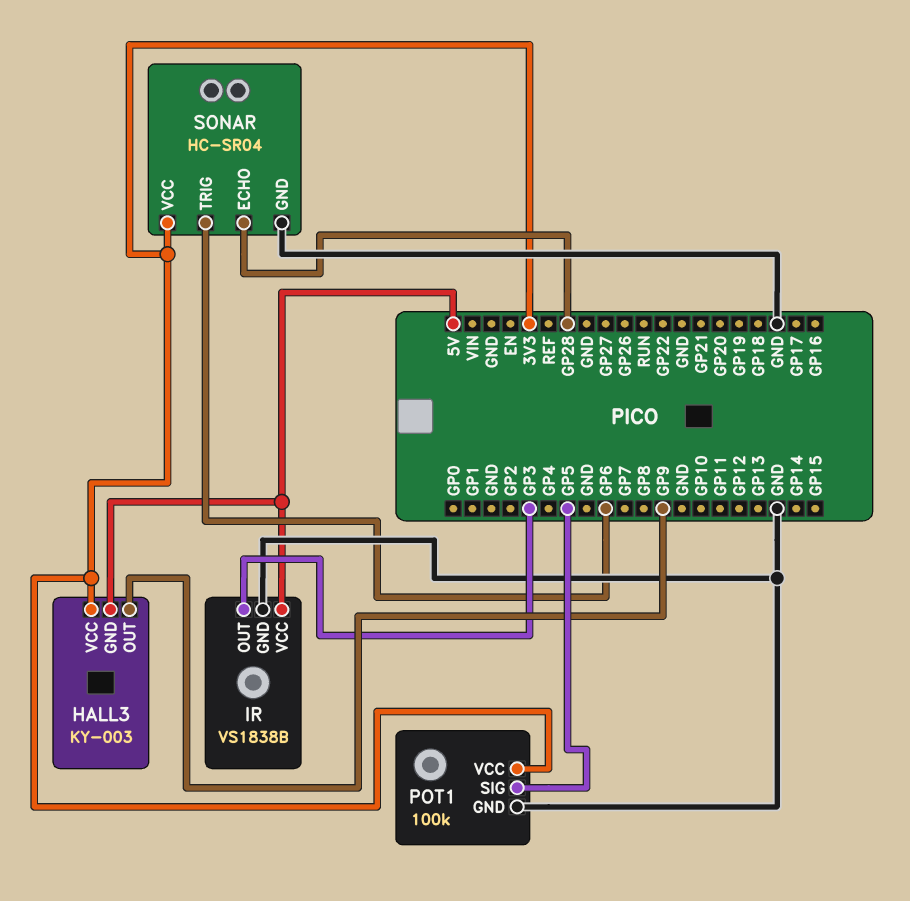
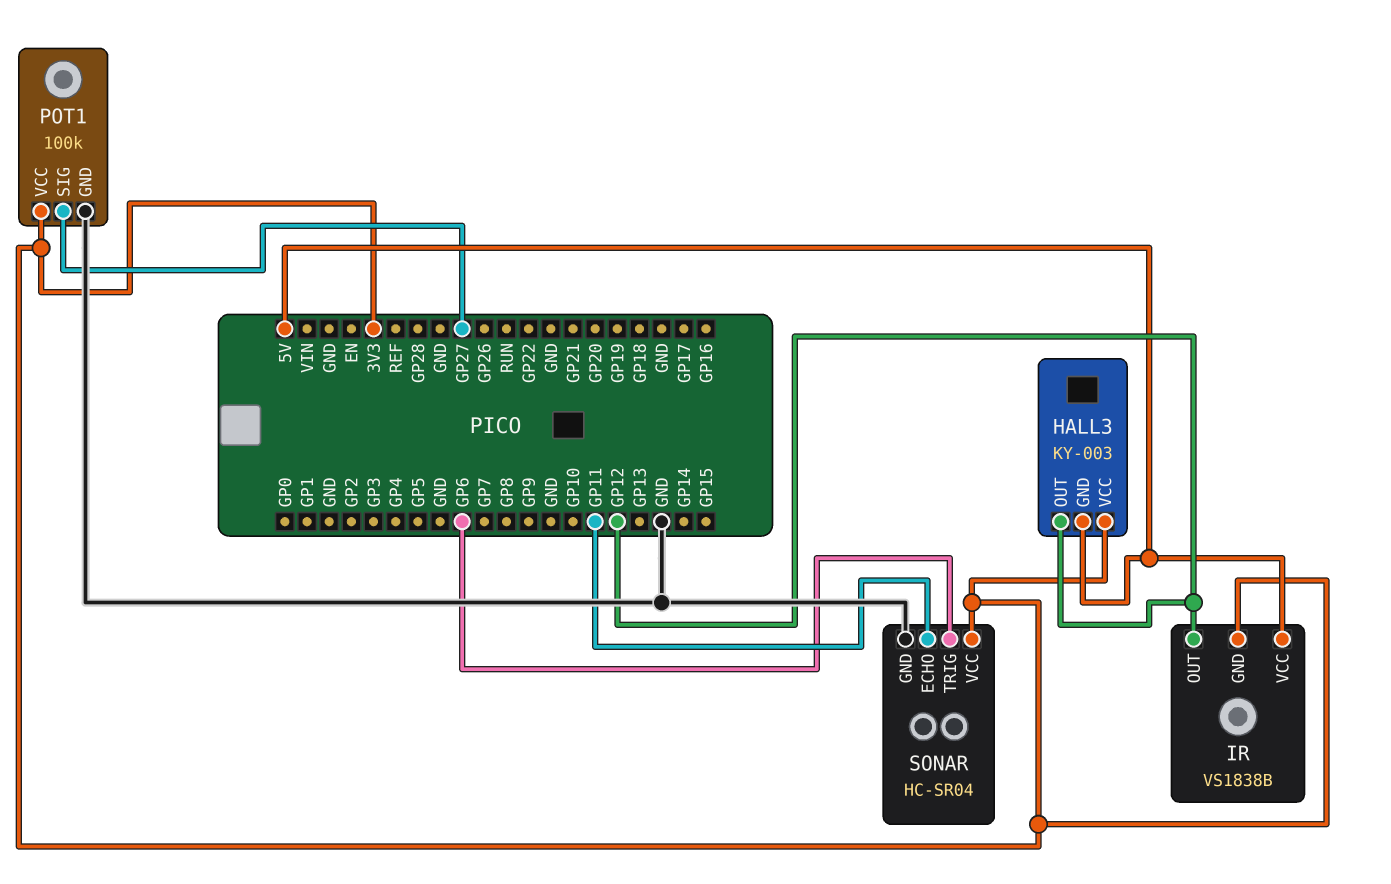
HALL3 pin OUT: GP9 -> GP12
IR pin GND: GND -> 3V3
IR pin OUT: GP3 -> GP12
POT1 pin SIG: GP5 -> GP27
SONAR pin ECHO: GP28 -> GP11

